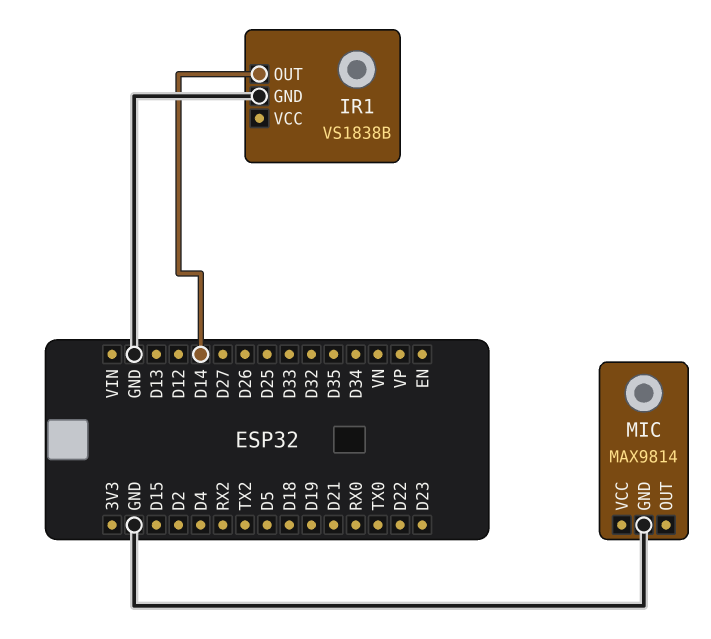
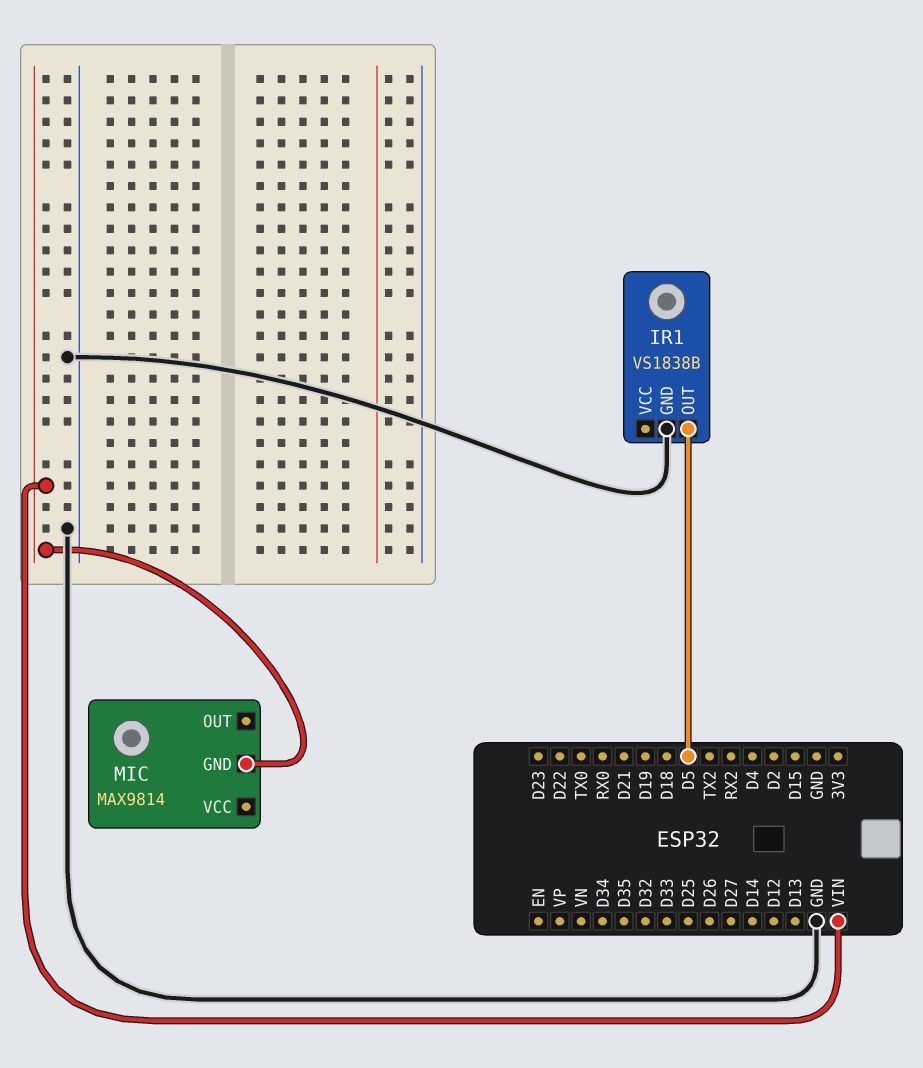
IR1 pin OUT: D14 -> D5
MIC pin GND: GND -> VIN

